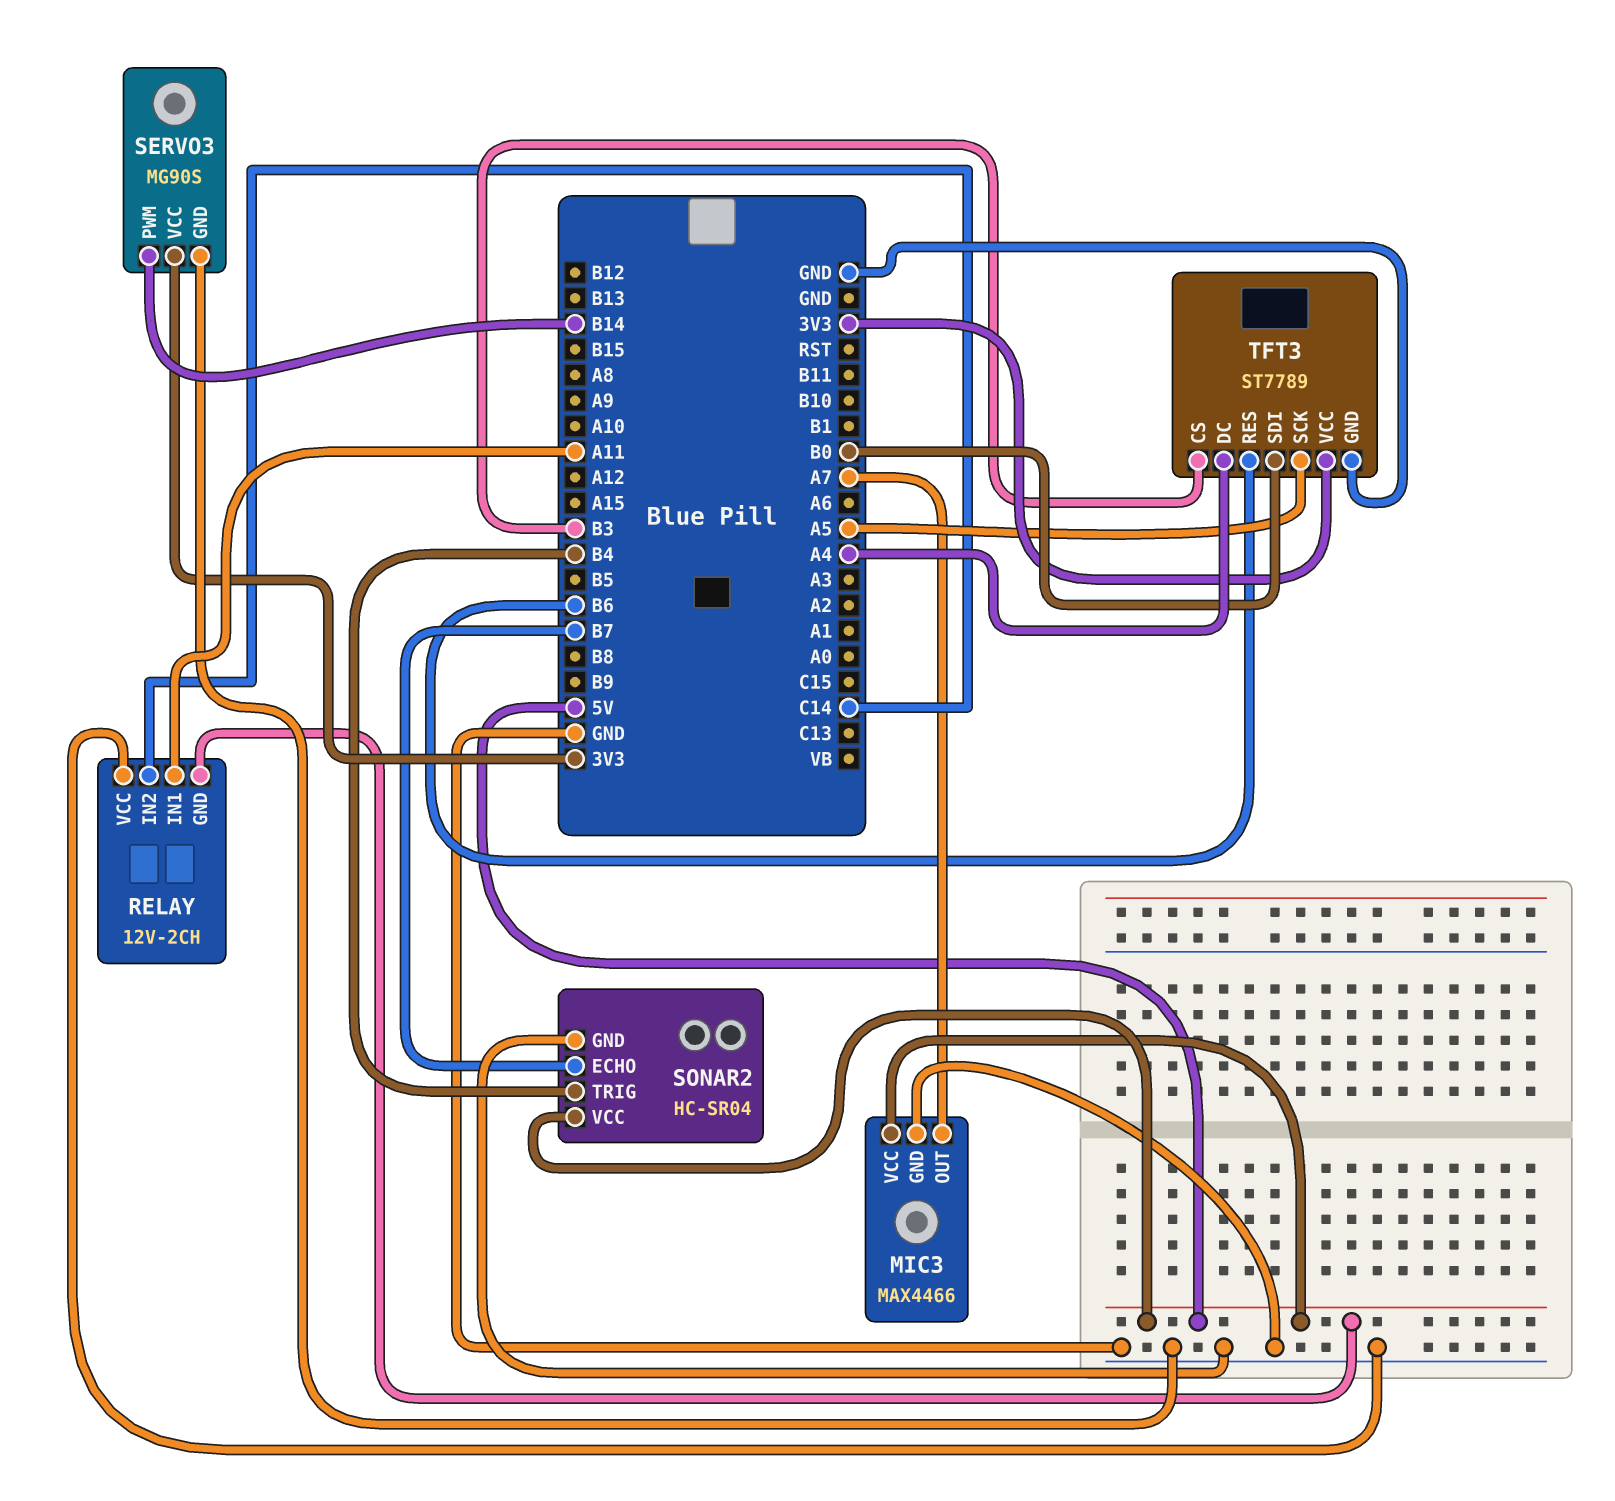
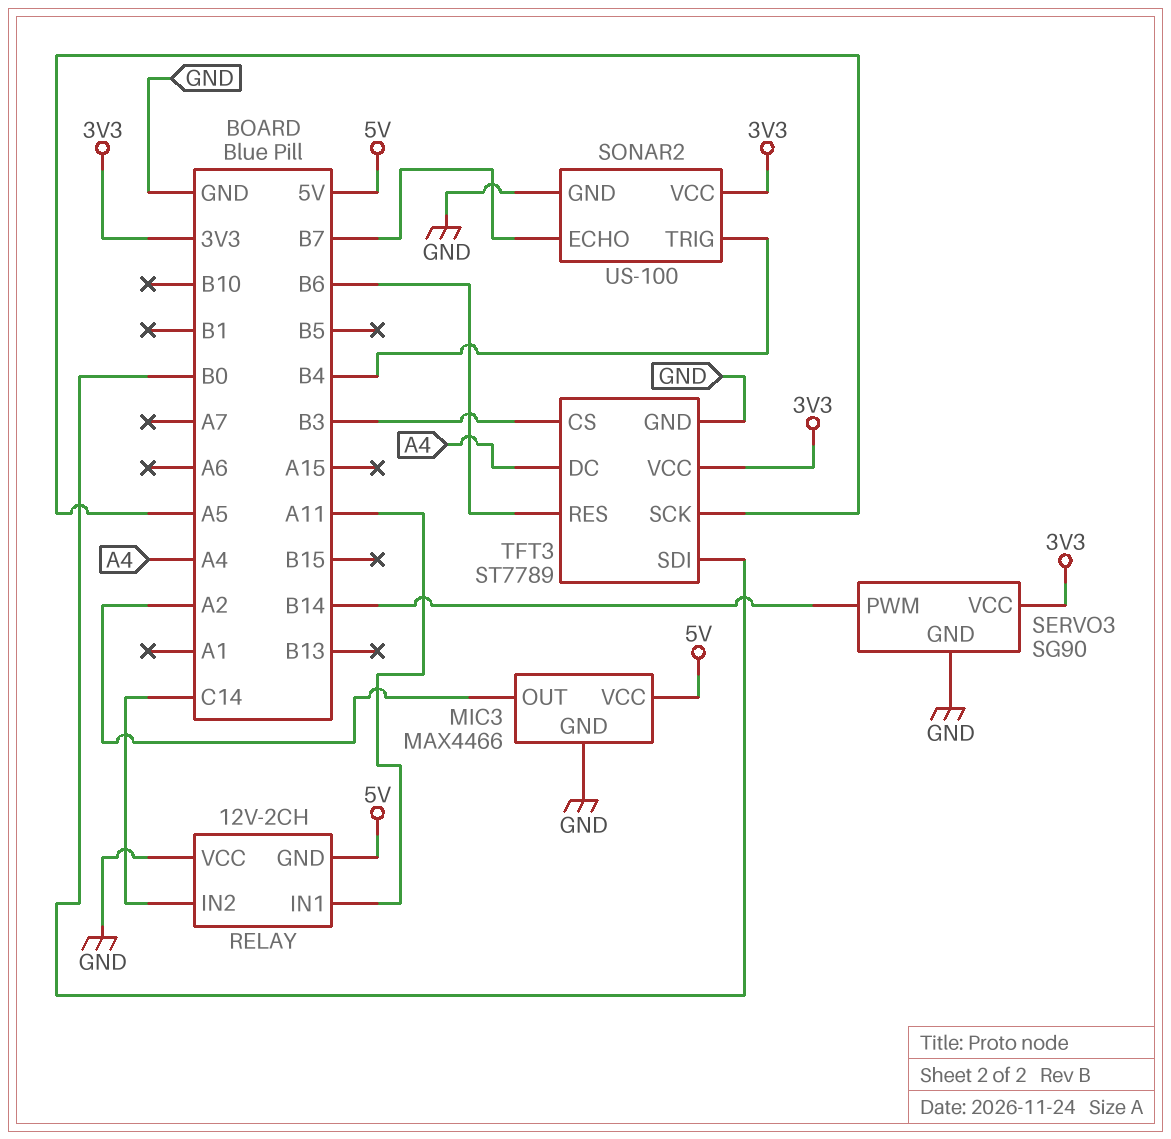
MIC3 pin OUT: A7 -> A2
SERVO3: MG90S -> SG90
SONAR2: HC-SR04 -> US-100
SONAR2 pin VCC: 5V -> 3V3

